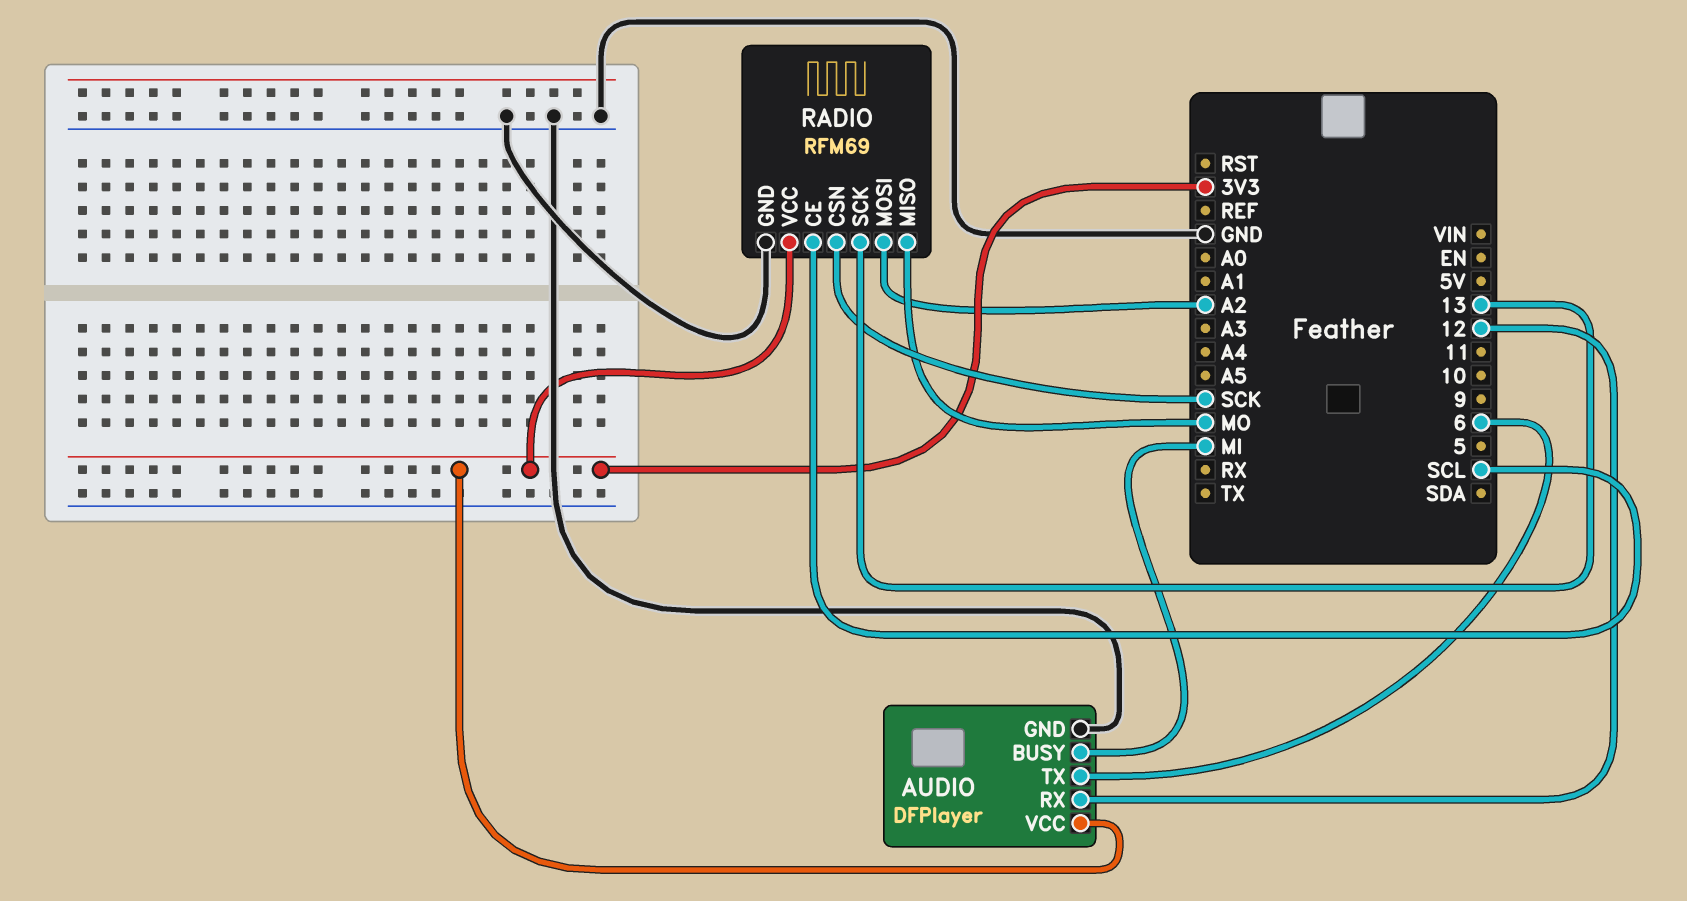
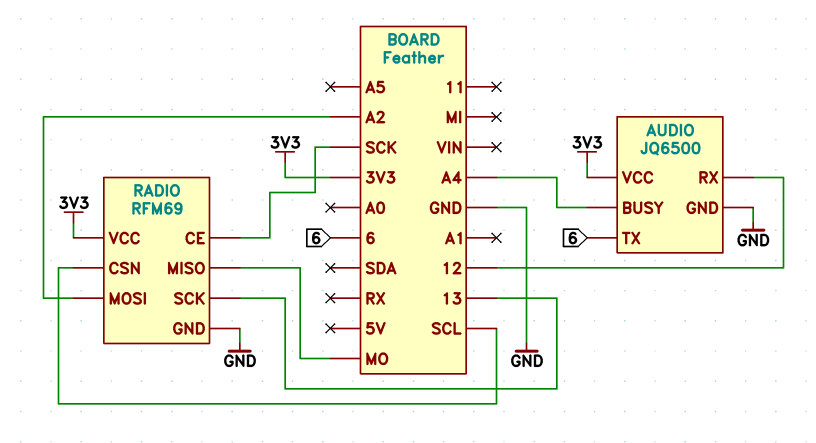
AUDIO: DFPlayer -> JQ6500
AUDIO pin BUSY: MI -> A4
RADIO pin CE: SCL -> SCK
RADIO pin CSN: SCK -> SCL

